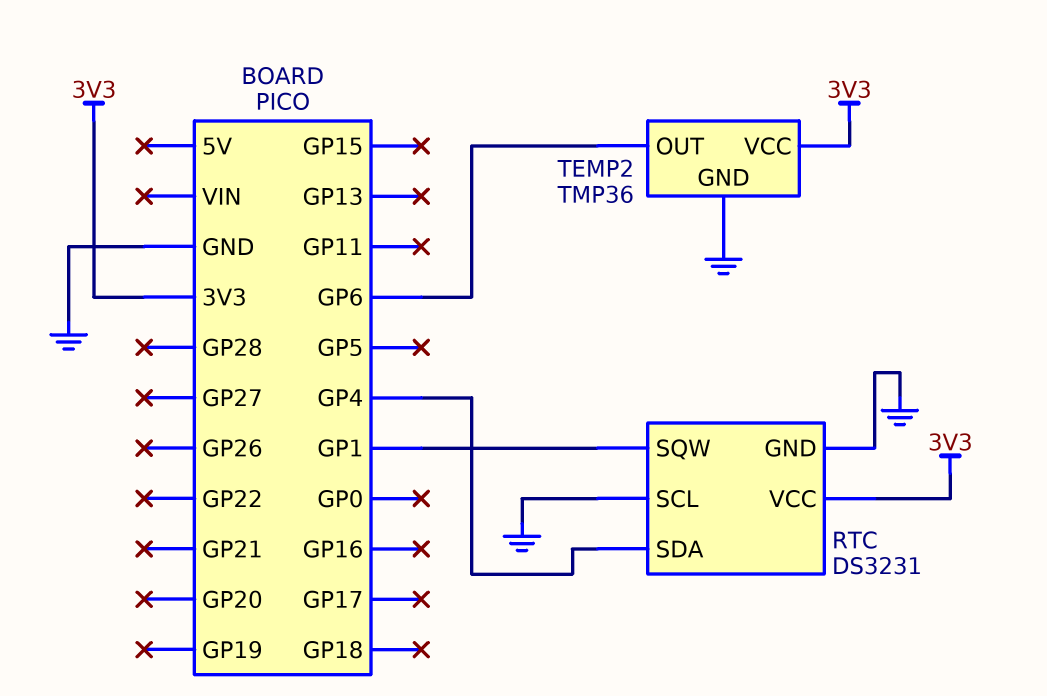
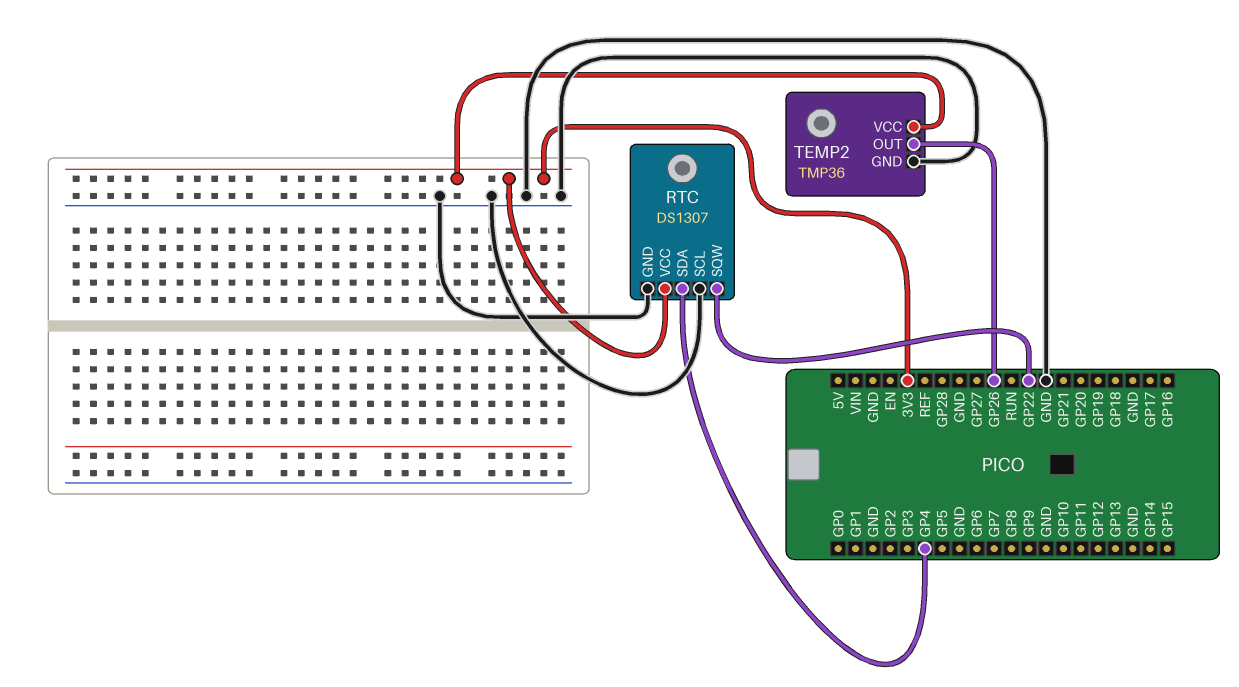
RTC: DS3231 -> DS1307
RTC pin SQW: GP1 -> GP22
TEMP2 pin OUT: GP6 -> GP26

